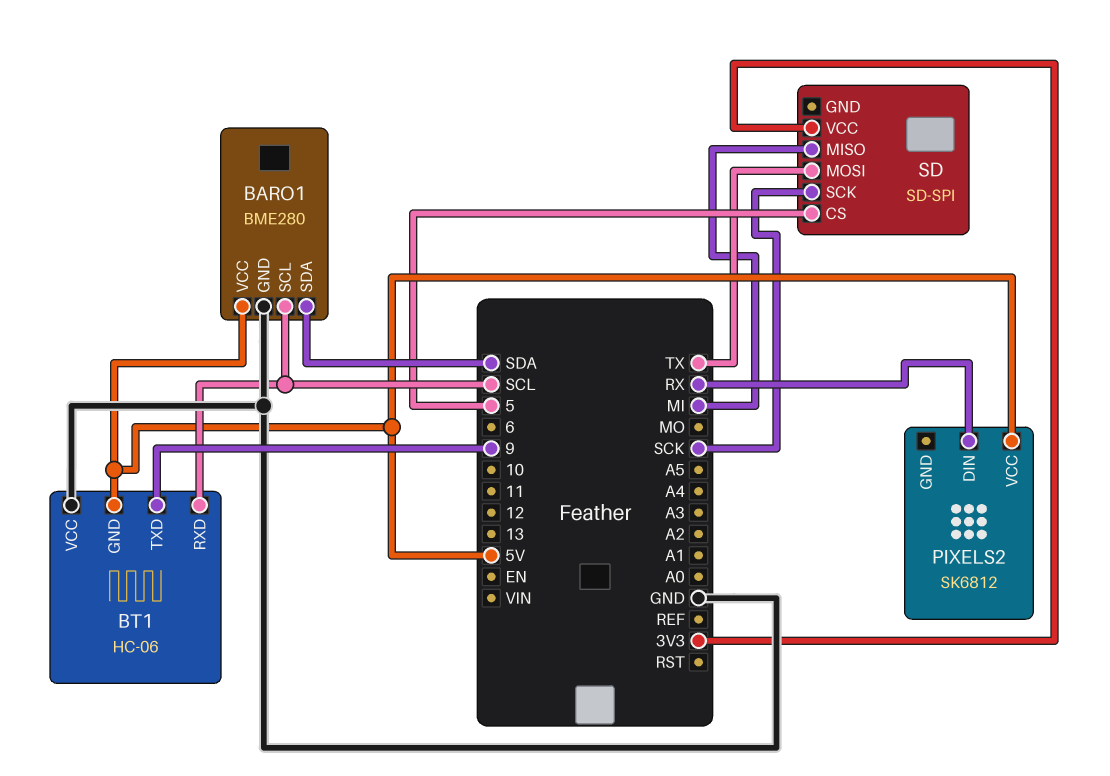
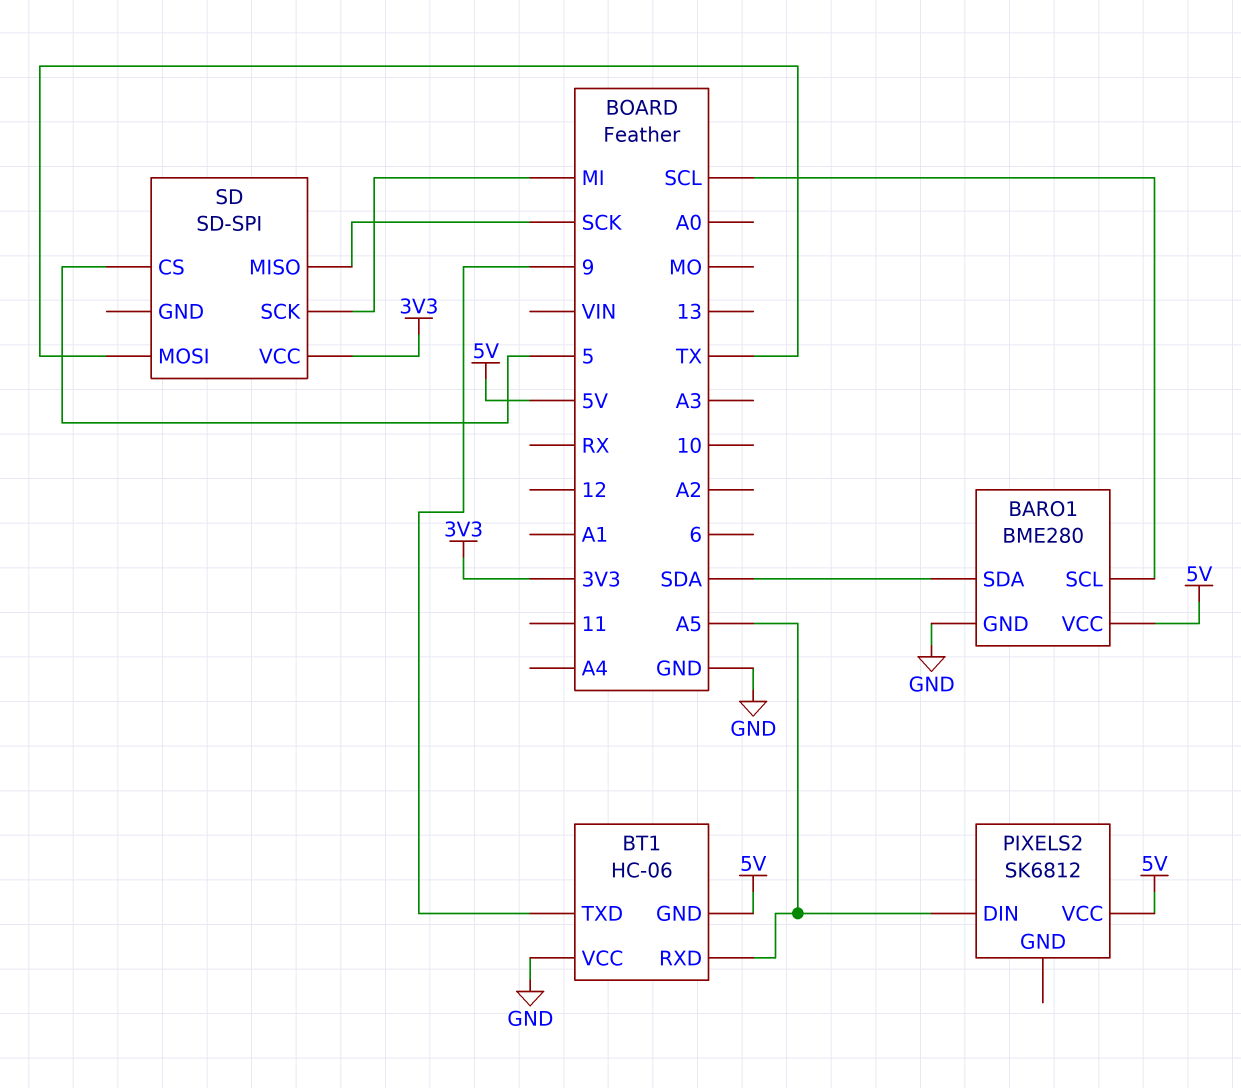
BT1 pin RXD: SCL -> A5
PIXELS2 pin DIN: RX -> A5
SD pin MISO: MI -> SCK
SD pin SCK: SCK -> MI

